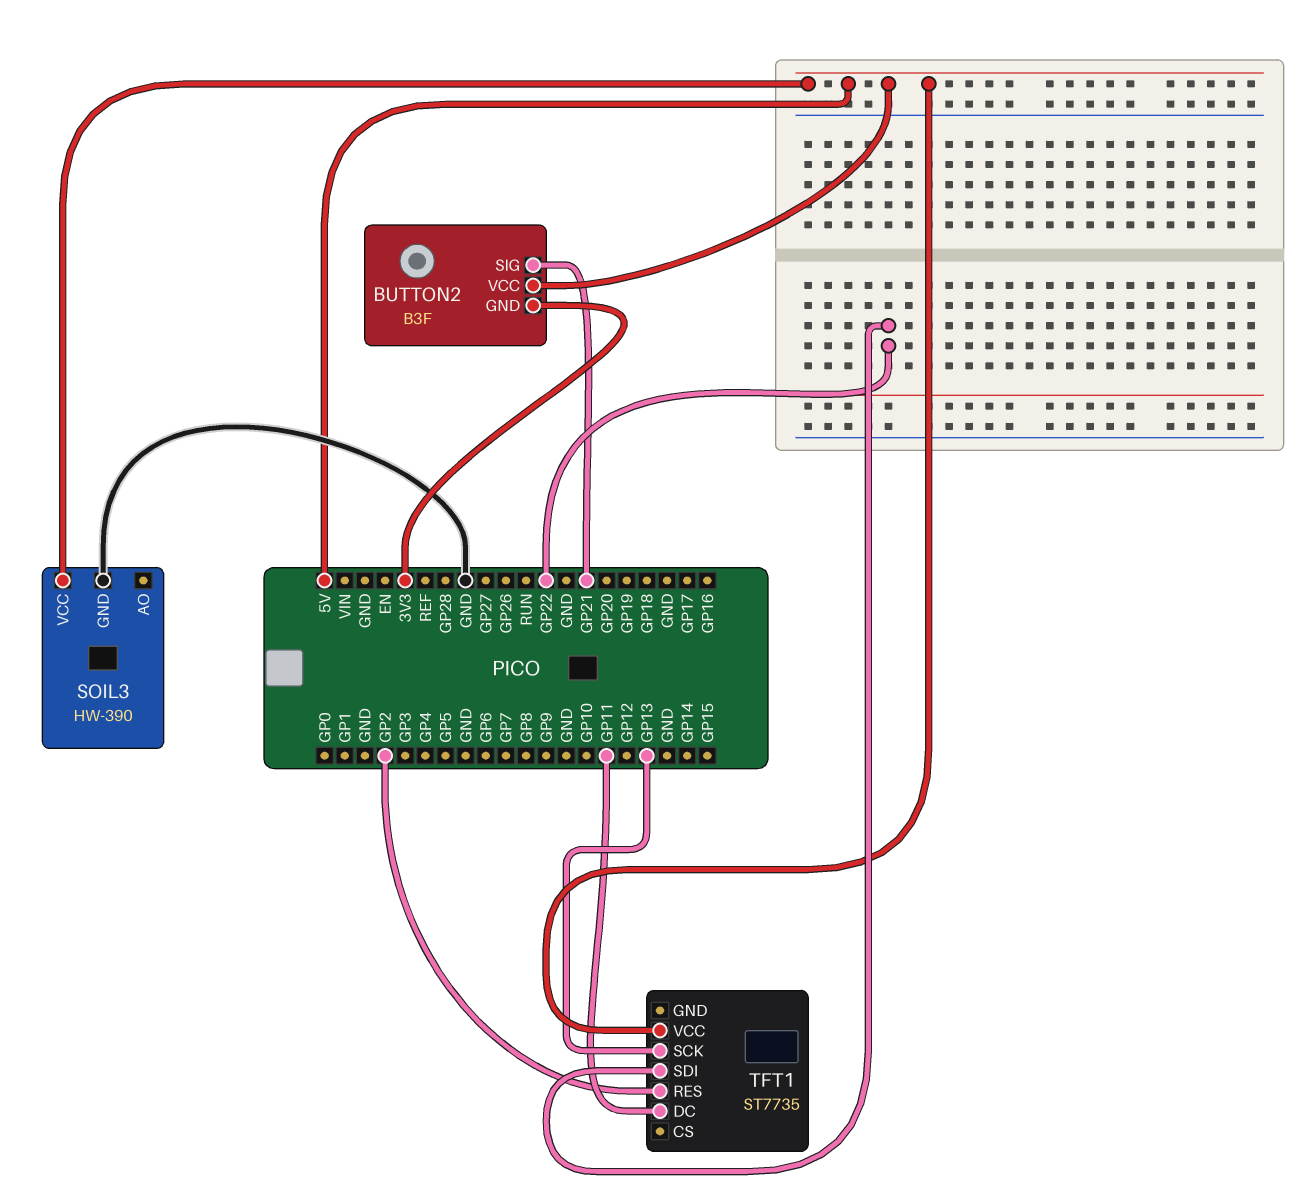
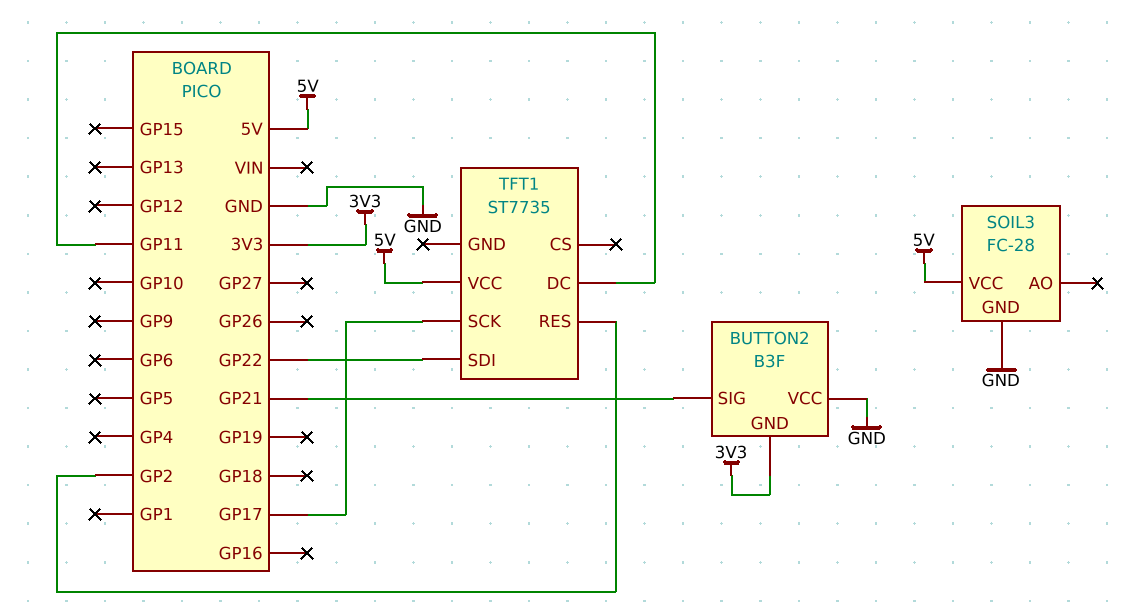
BUTTON2 pin VCC: 5V -> GND
SOIL3: HW-390 -> FC-28
TFT1 pin SCK: GP13 -> GP17

